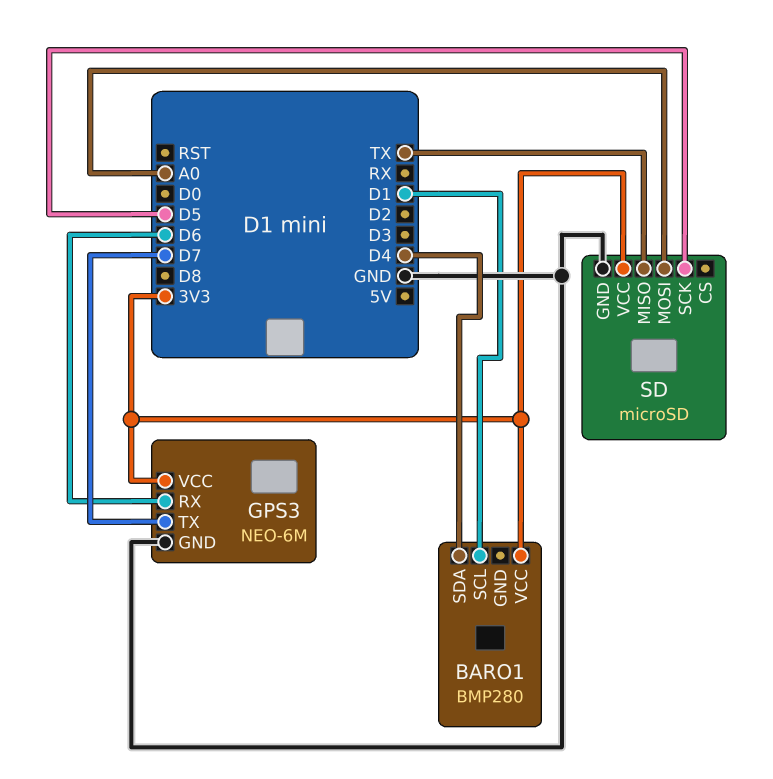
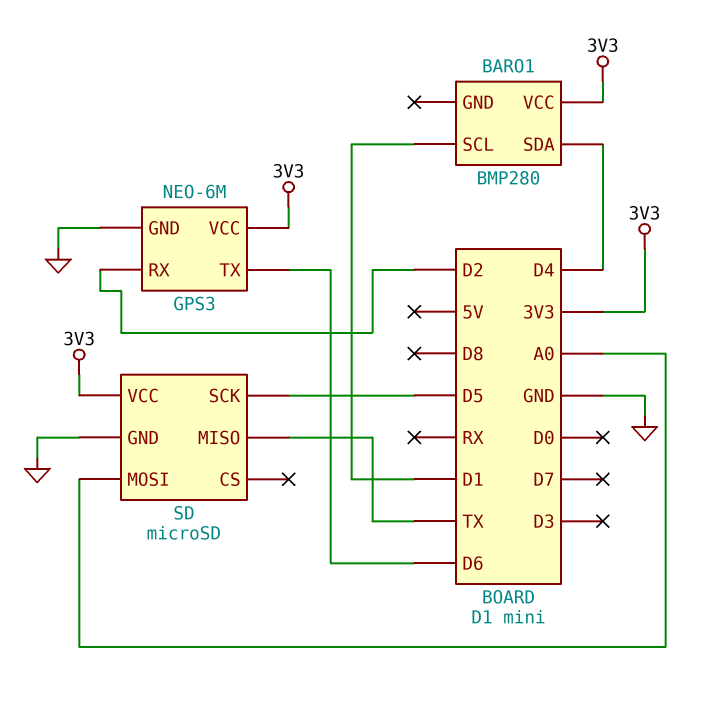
GPS3 pin RX: D6 -> D2
GPS3 pin TX: D7 -> D6

